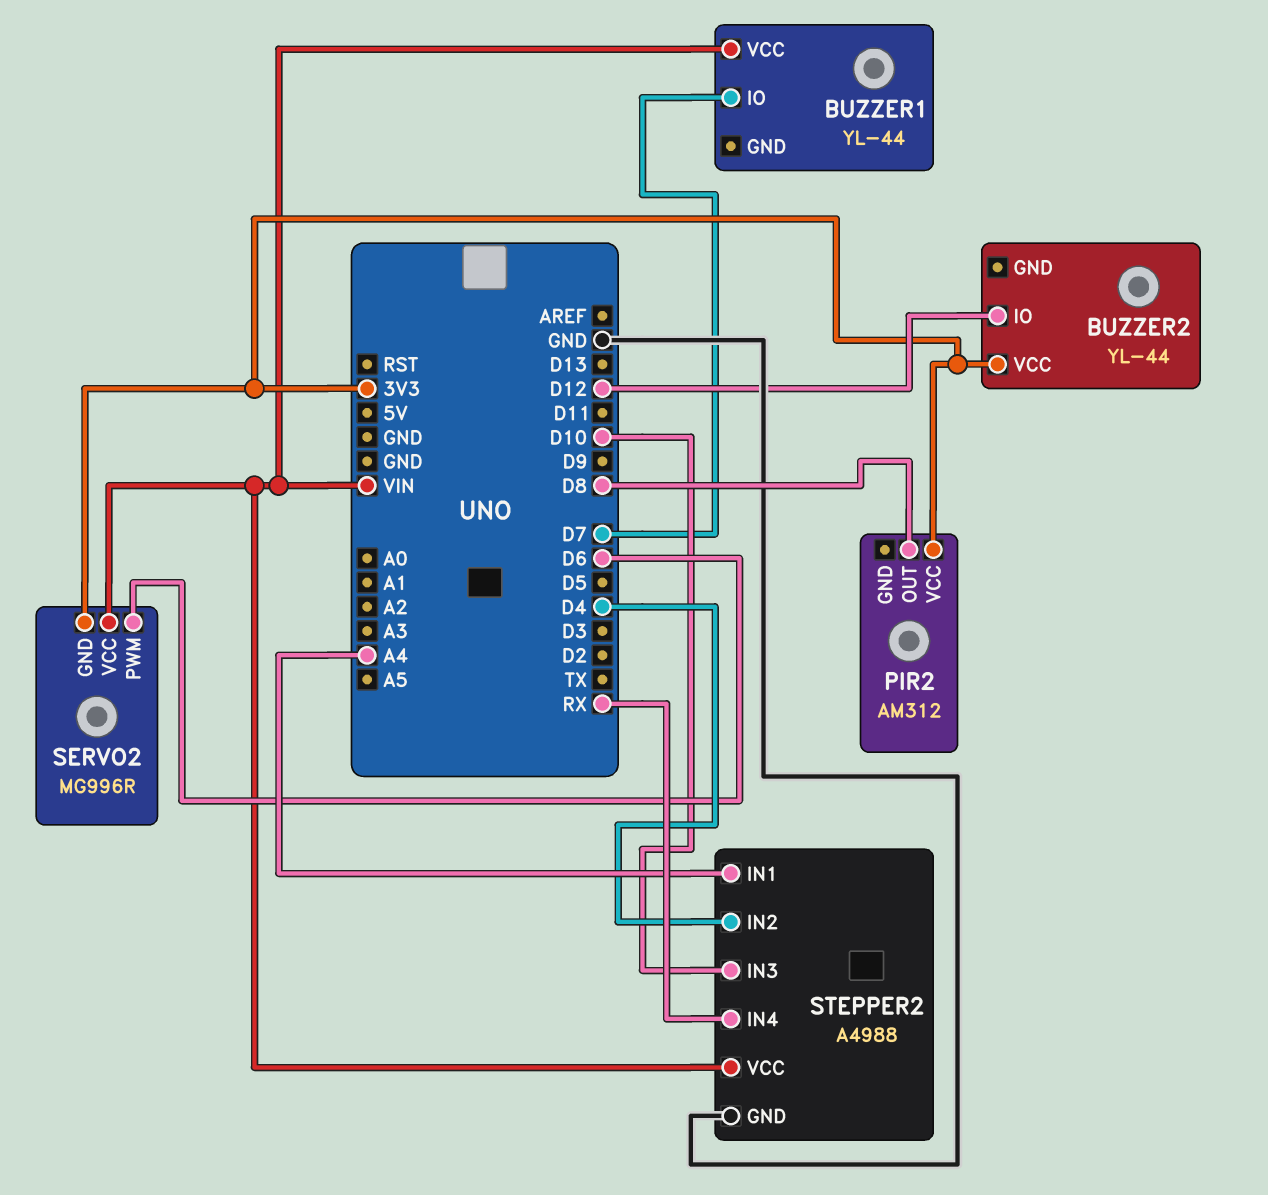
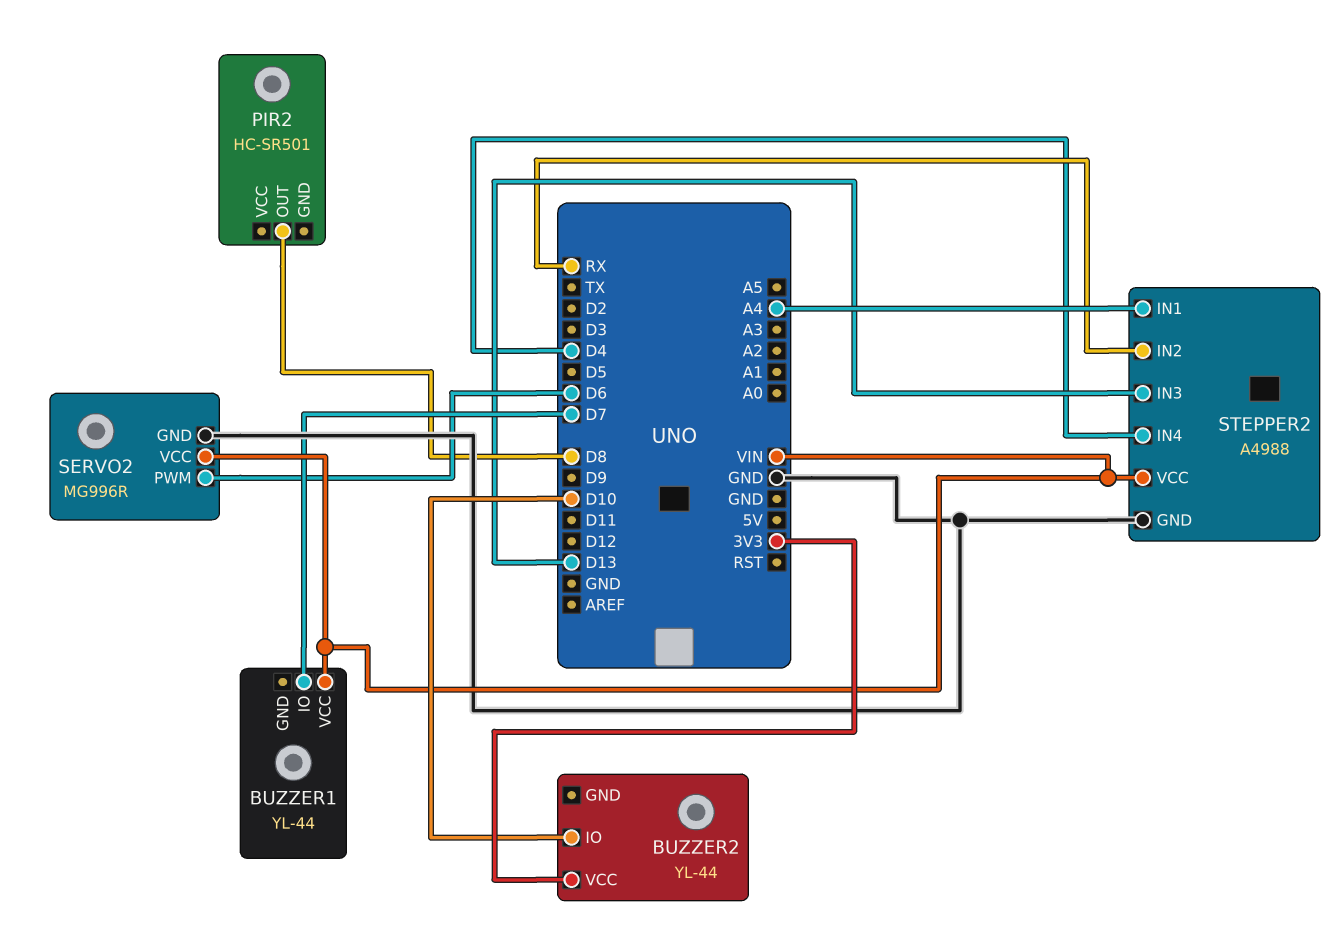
BUZZER2 pin IO: D12 -> D10
PIR2: AM312 -> HC-SR501
PIR2 pin VCC: 3V3 -> none
SERVO2 pin GND: 3V3 -> GND
STEPPER2 pin IN2: D4 -> RX
STEPPER2 pin IN3: D10 -> D13
STEPPER2 pin IN4: RX -> D4

